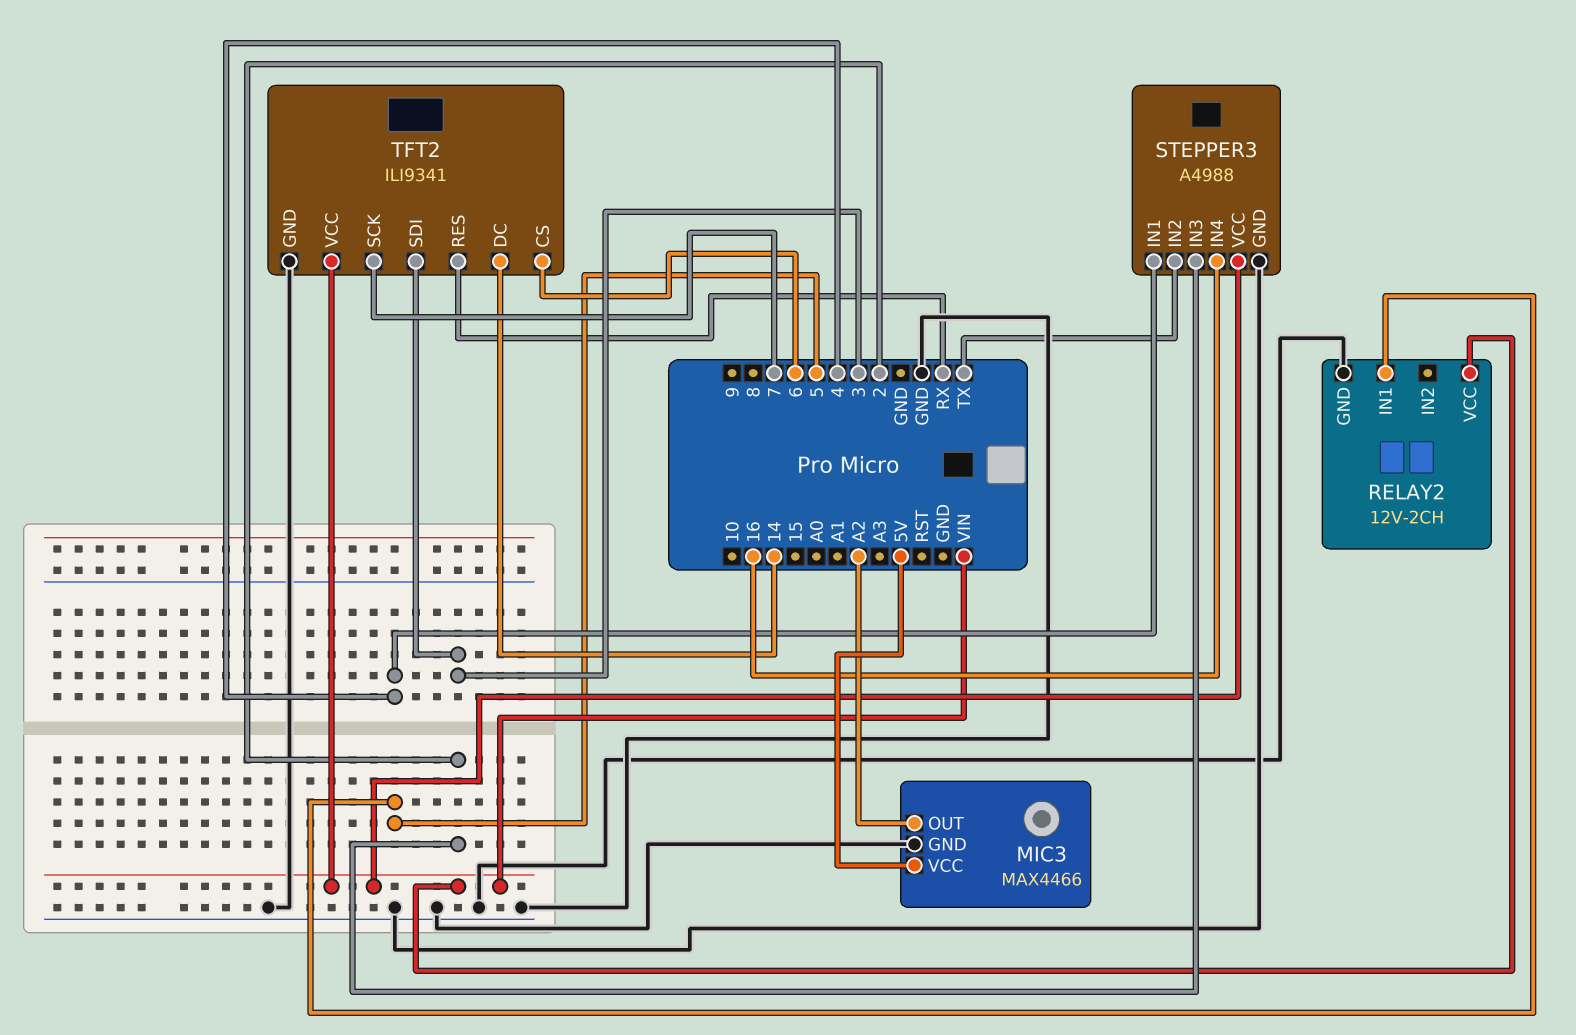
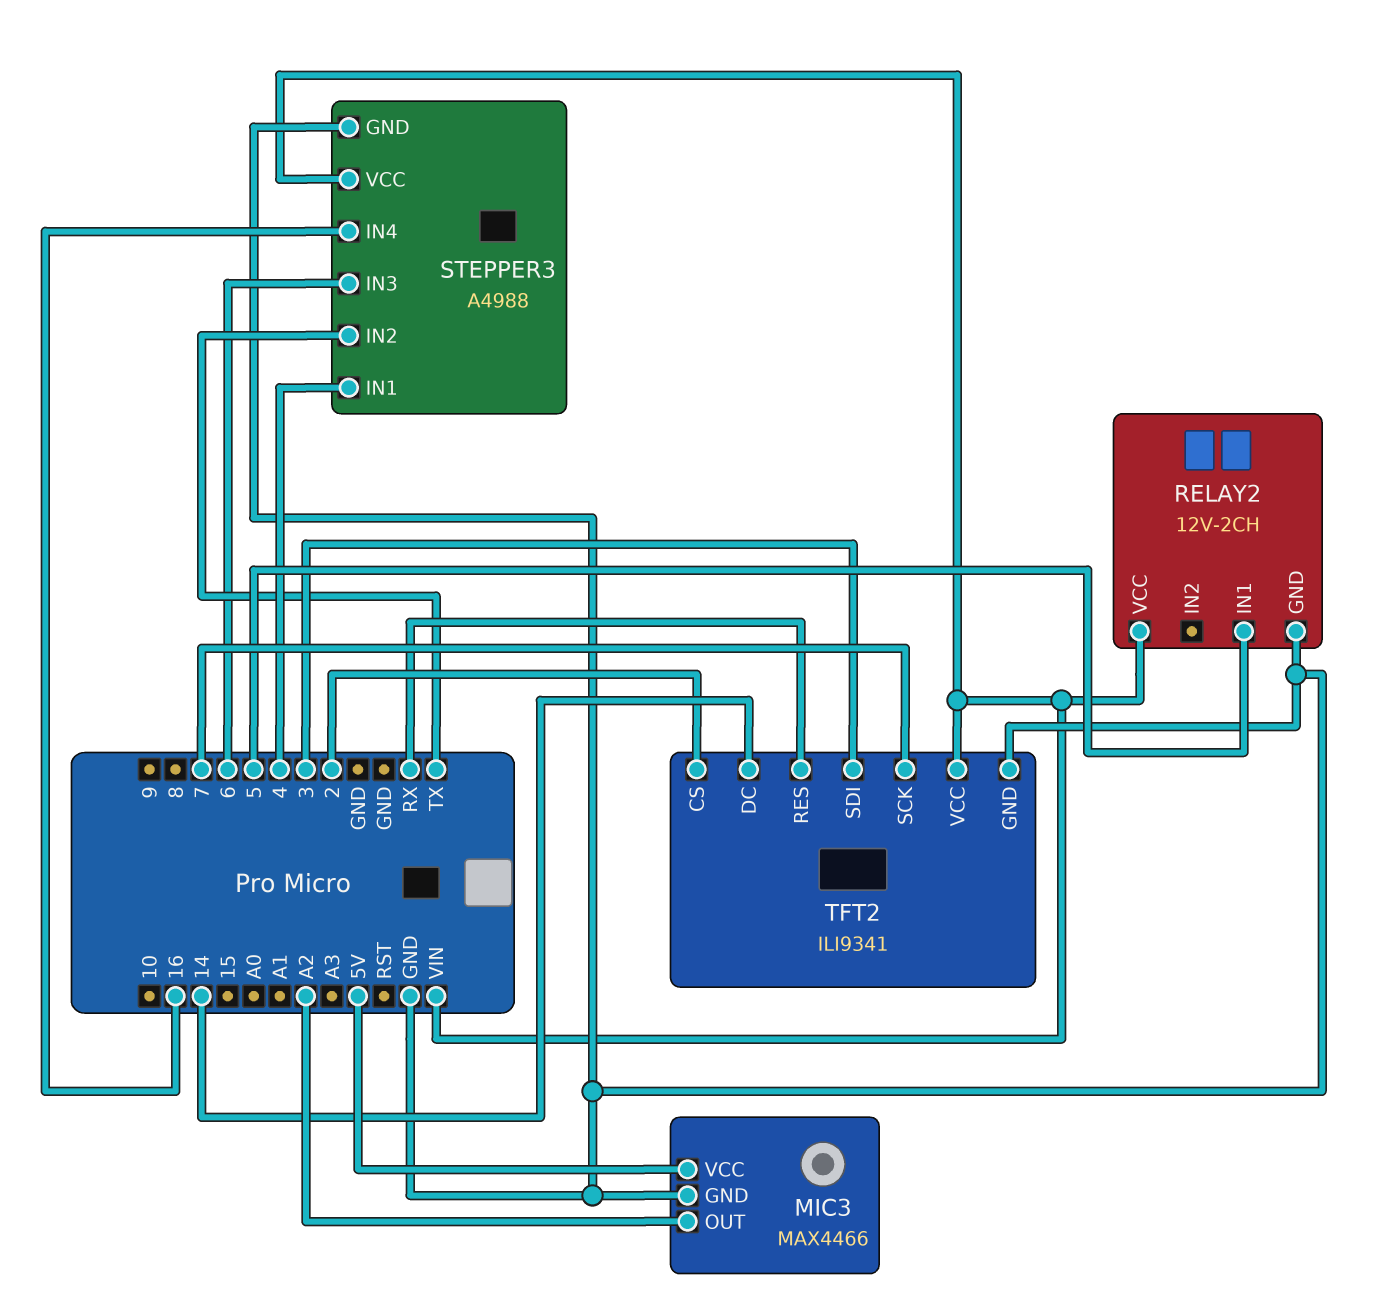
STEPPER3 pin IN3: 2 -> 6
TFT2 pin CS: 6 -> 2

